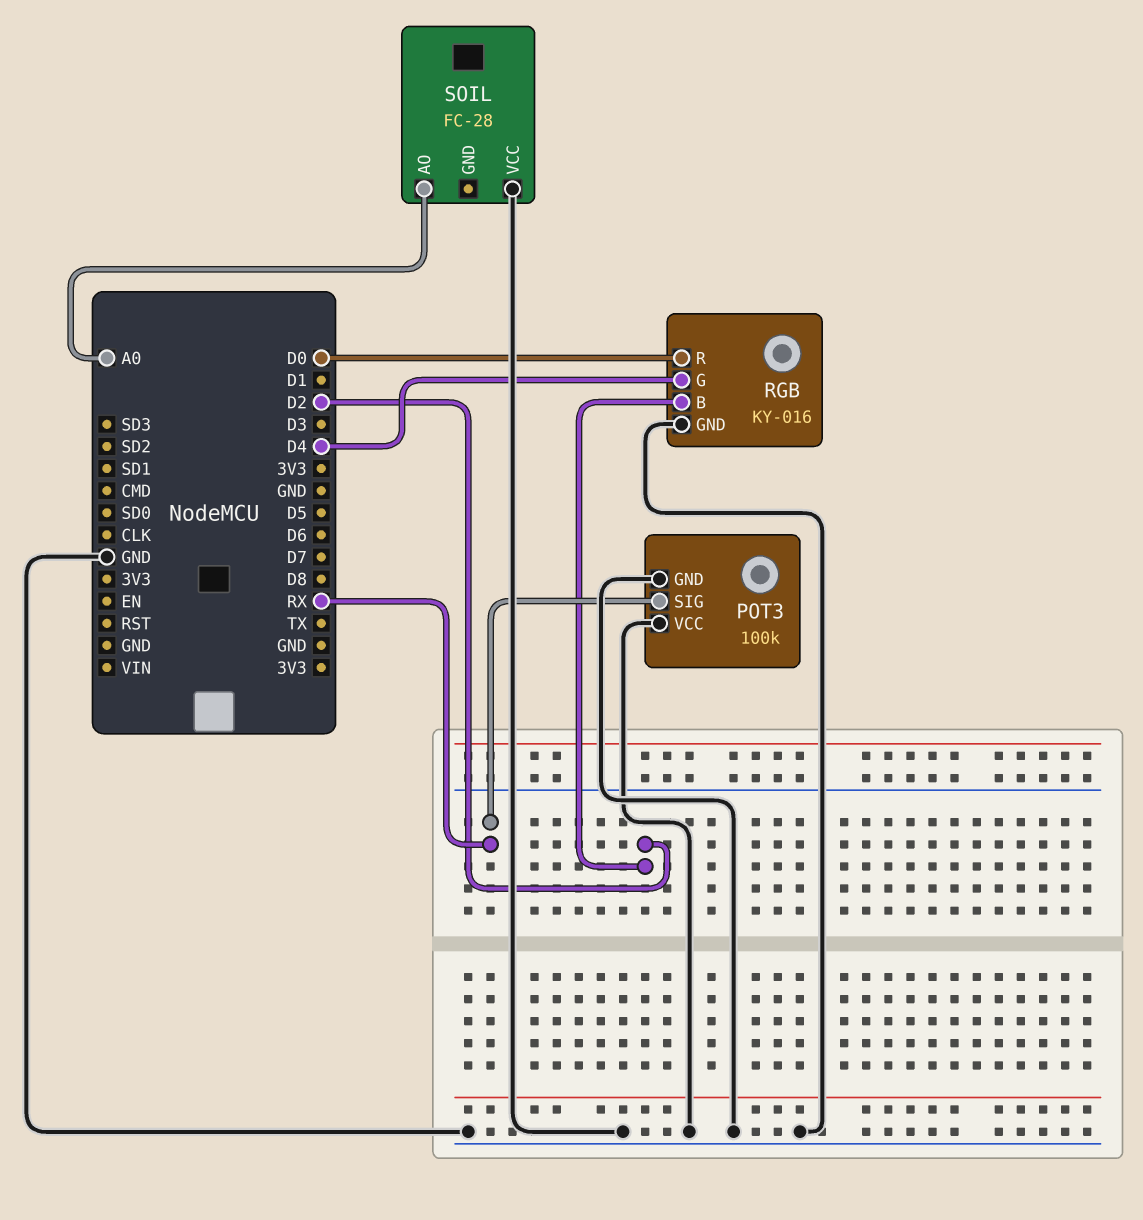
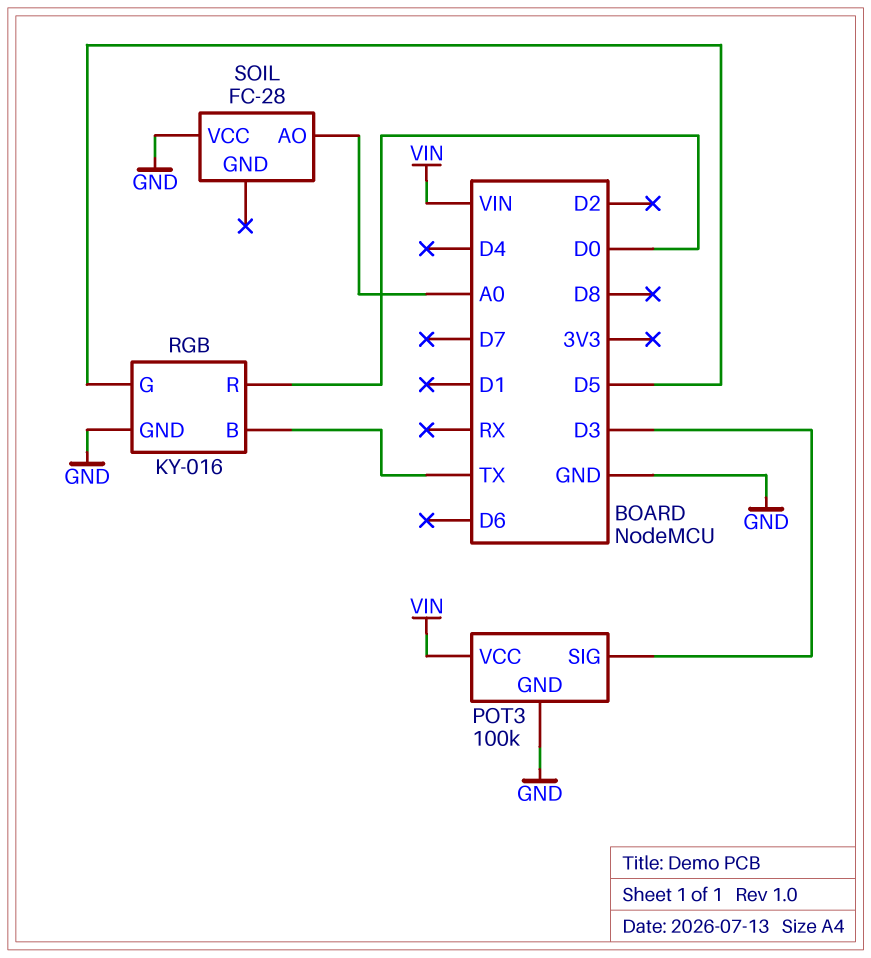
POT3 pin SIG: RX -> D3
POT3 pin VCC: GND -> VIN
RGB pin B: D2 -> TX
RGB pin G: D4 -> D5

